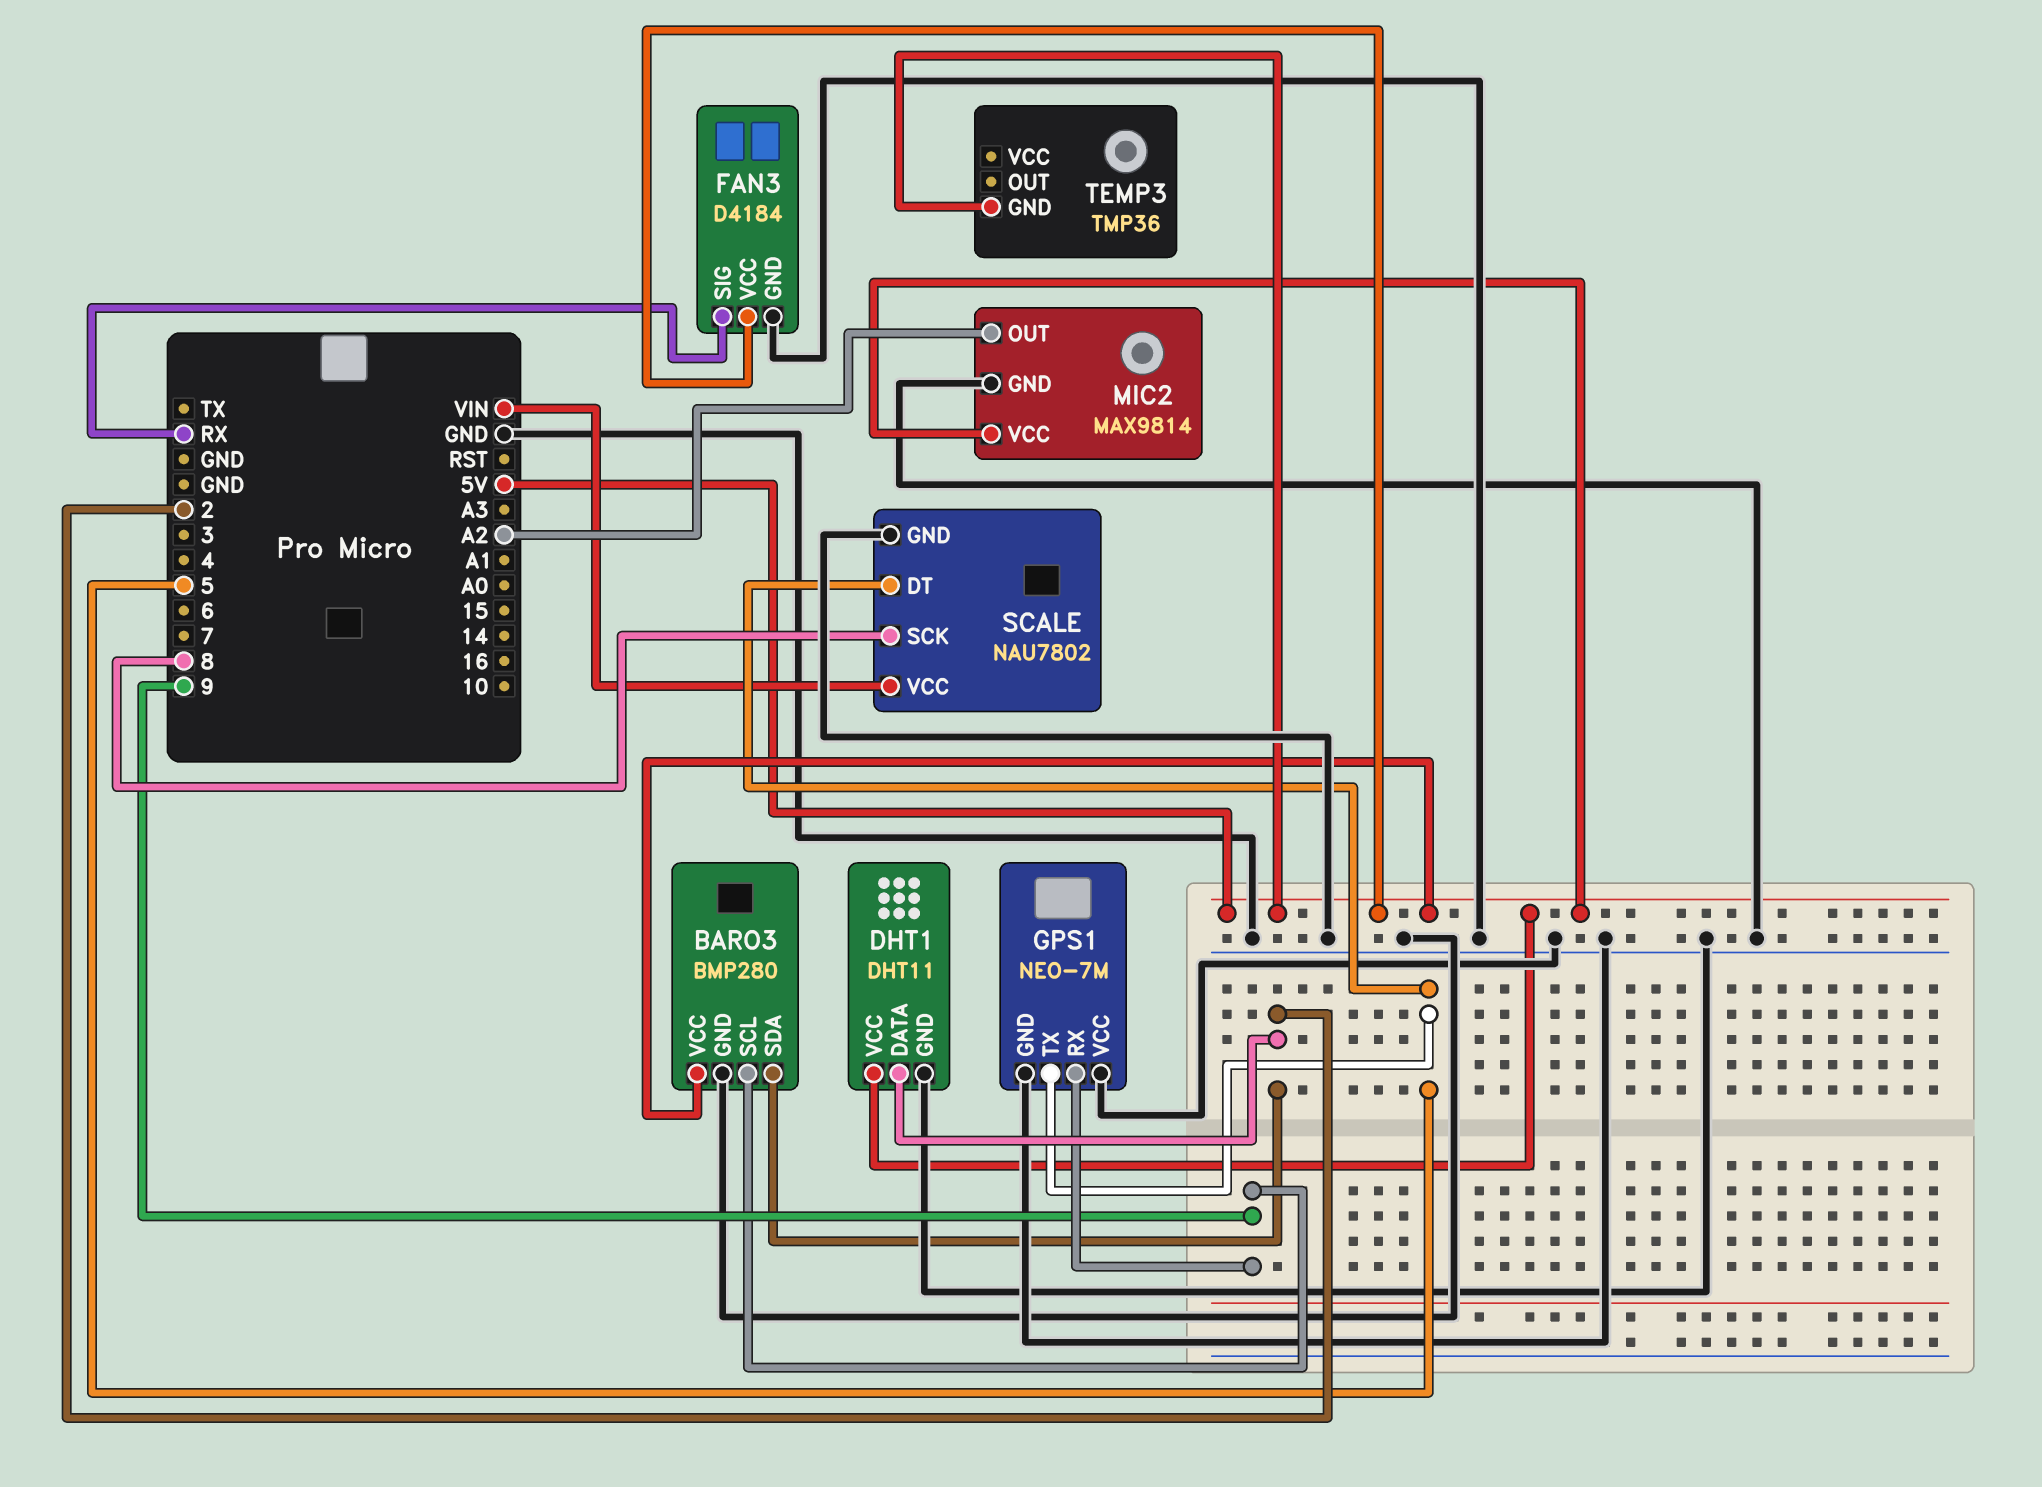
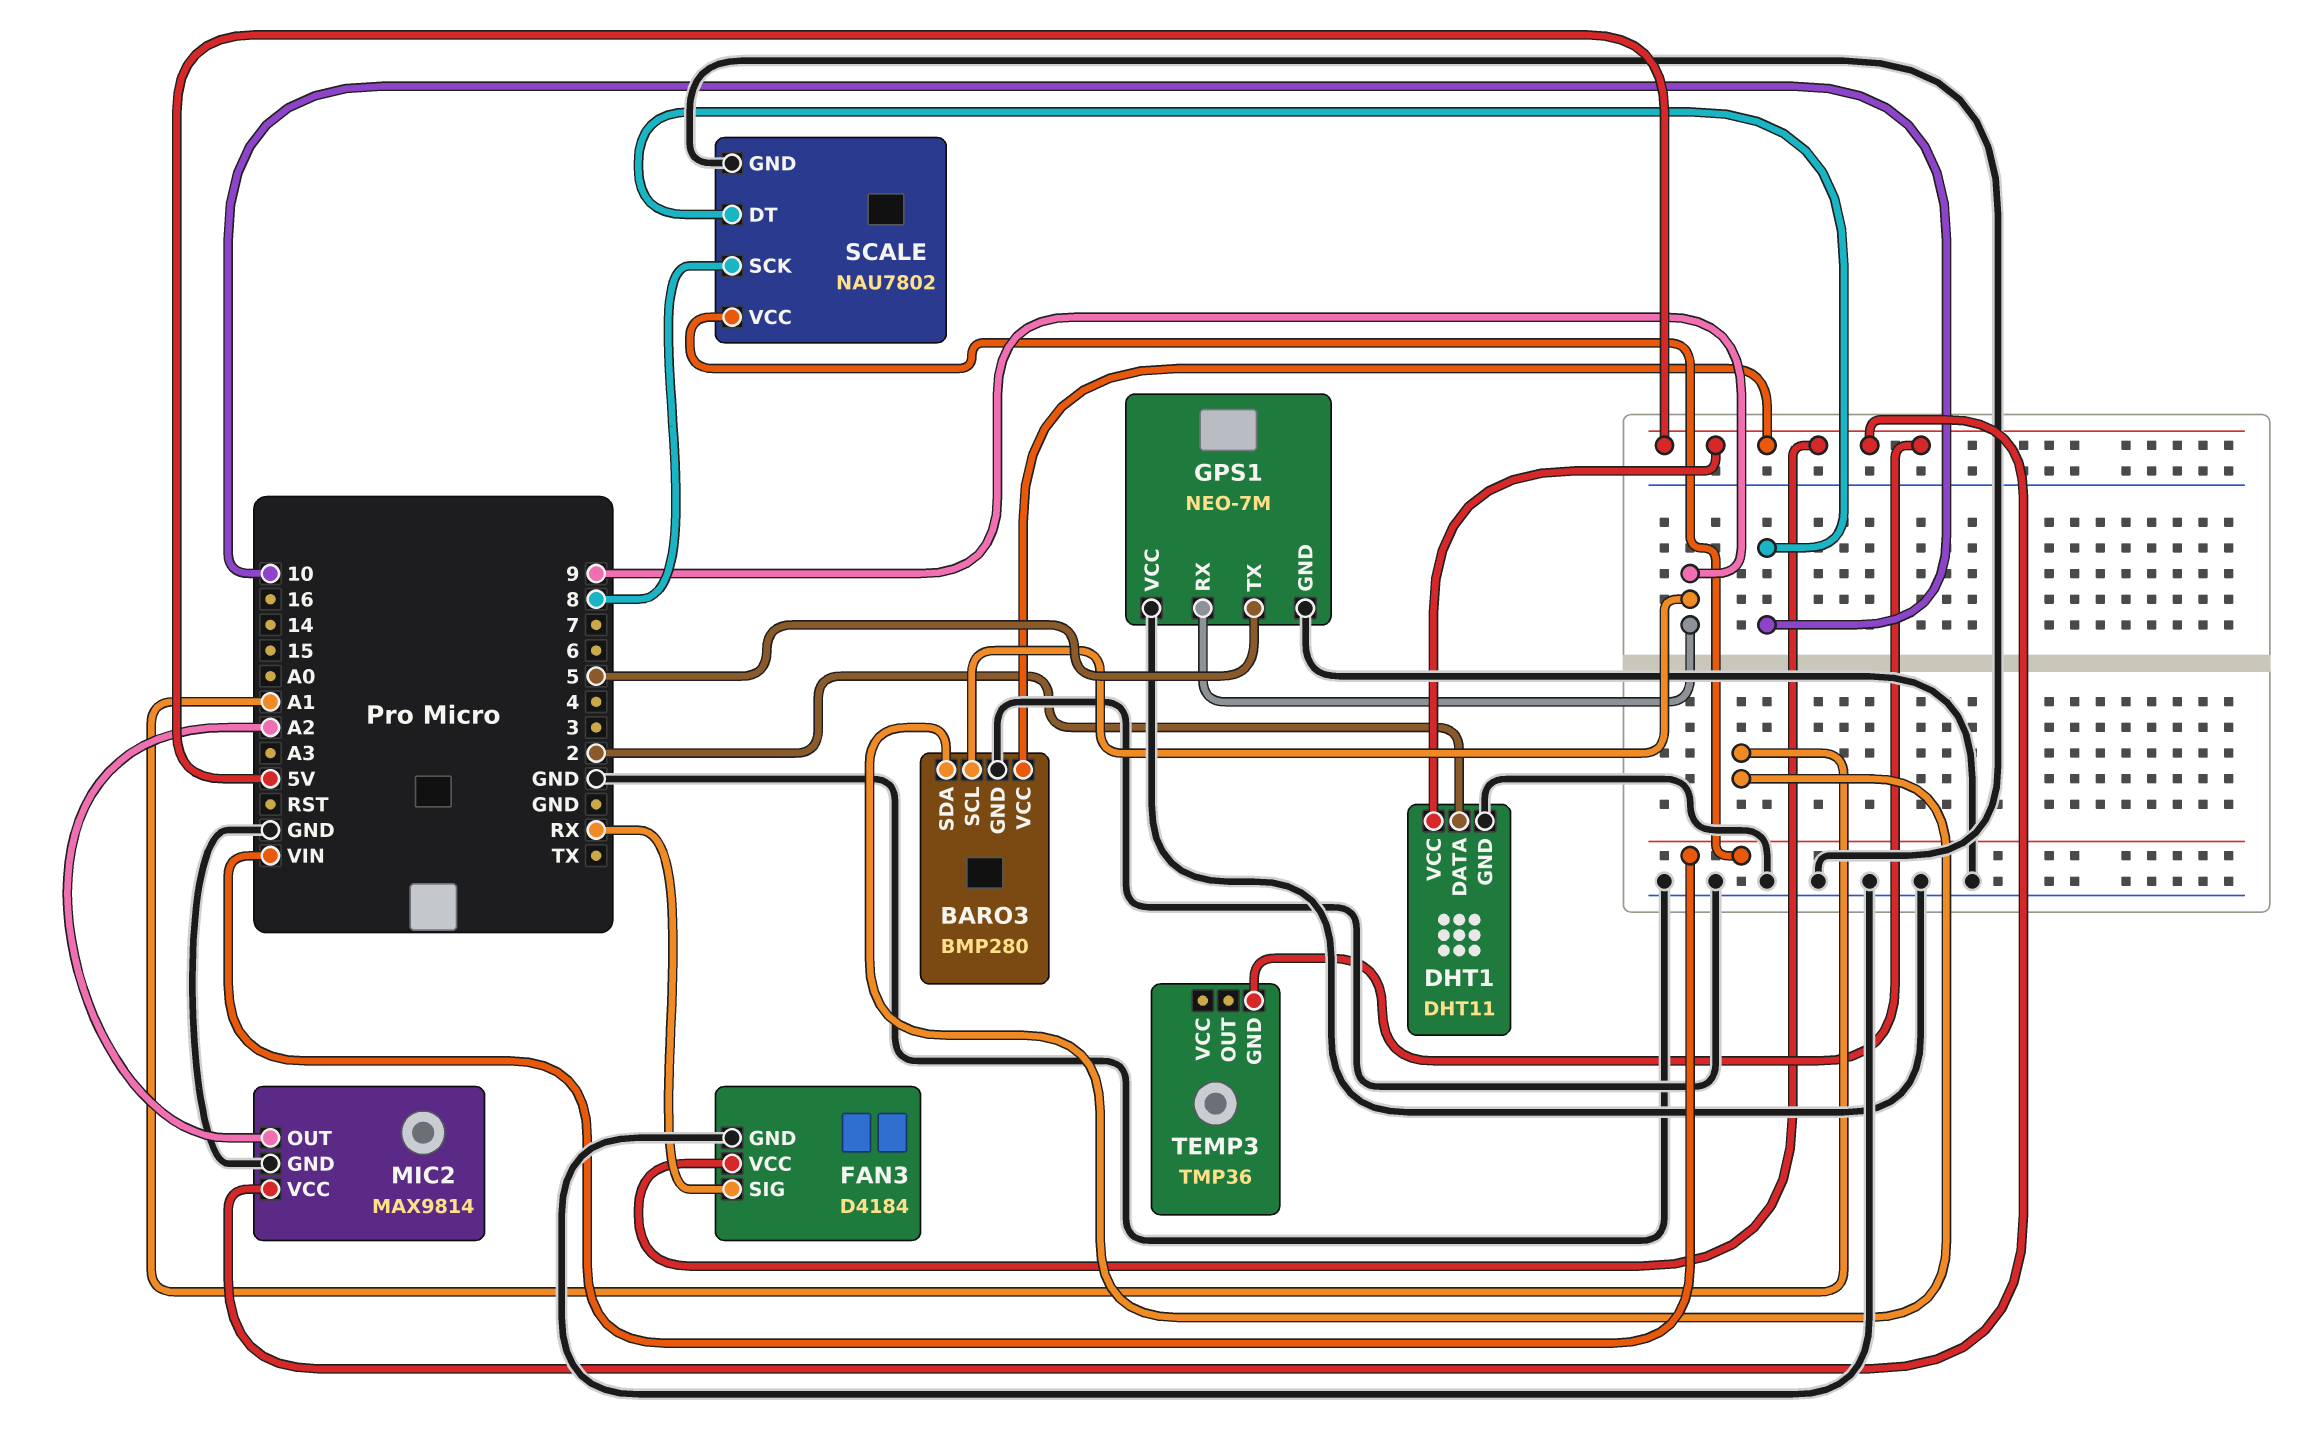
BARO3 pin SDA: 2 -> A1
SCALE pin DT: 5 -> 10

